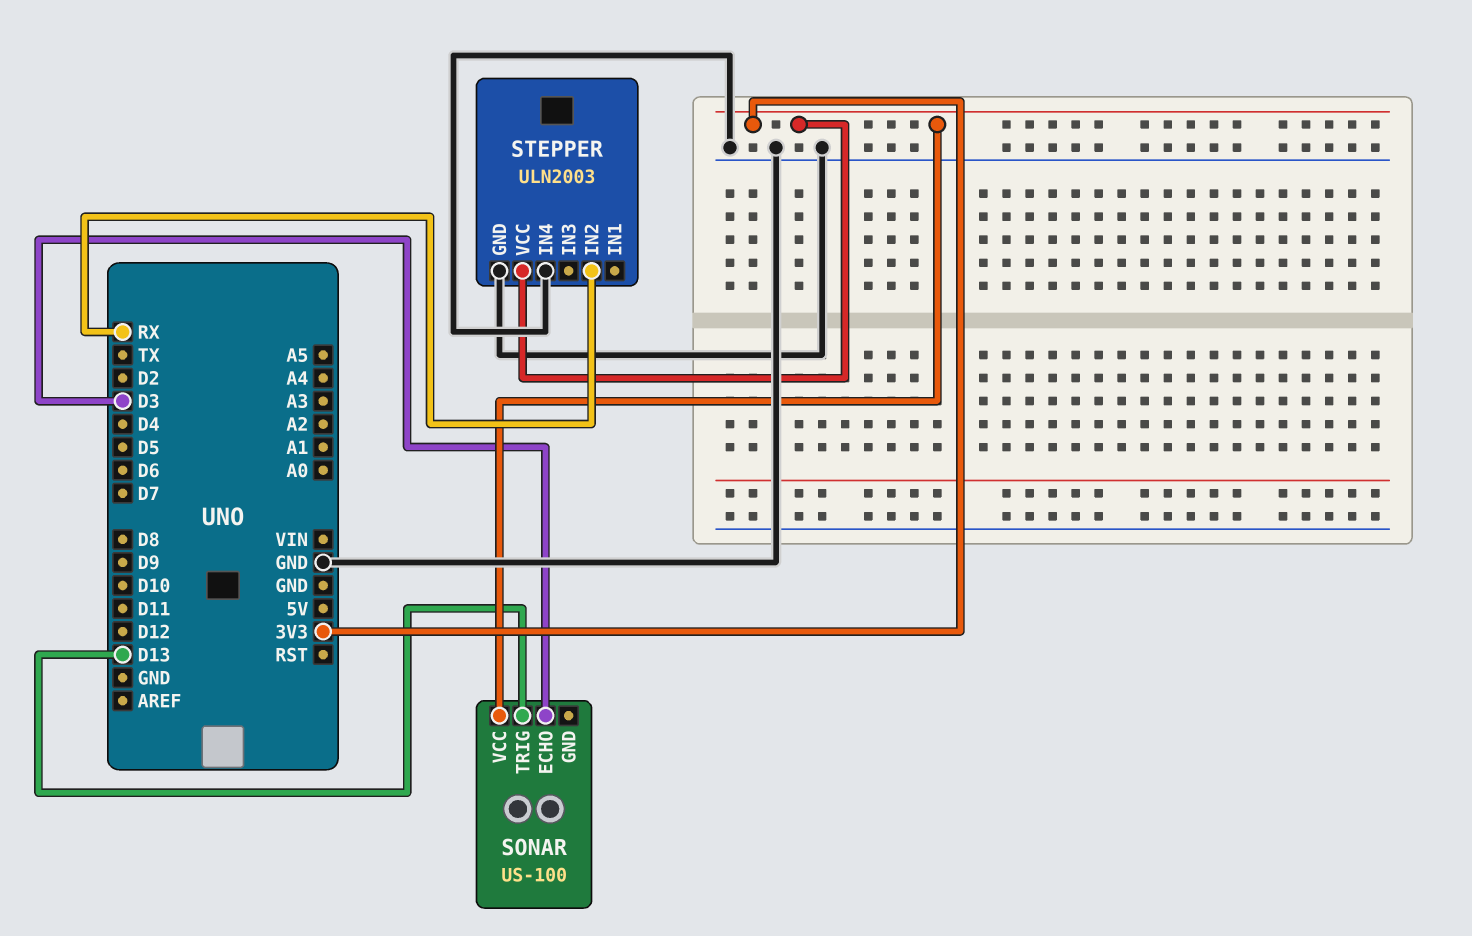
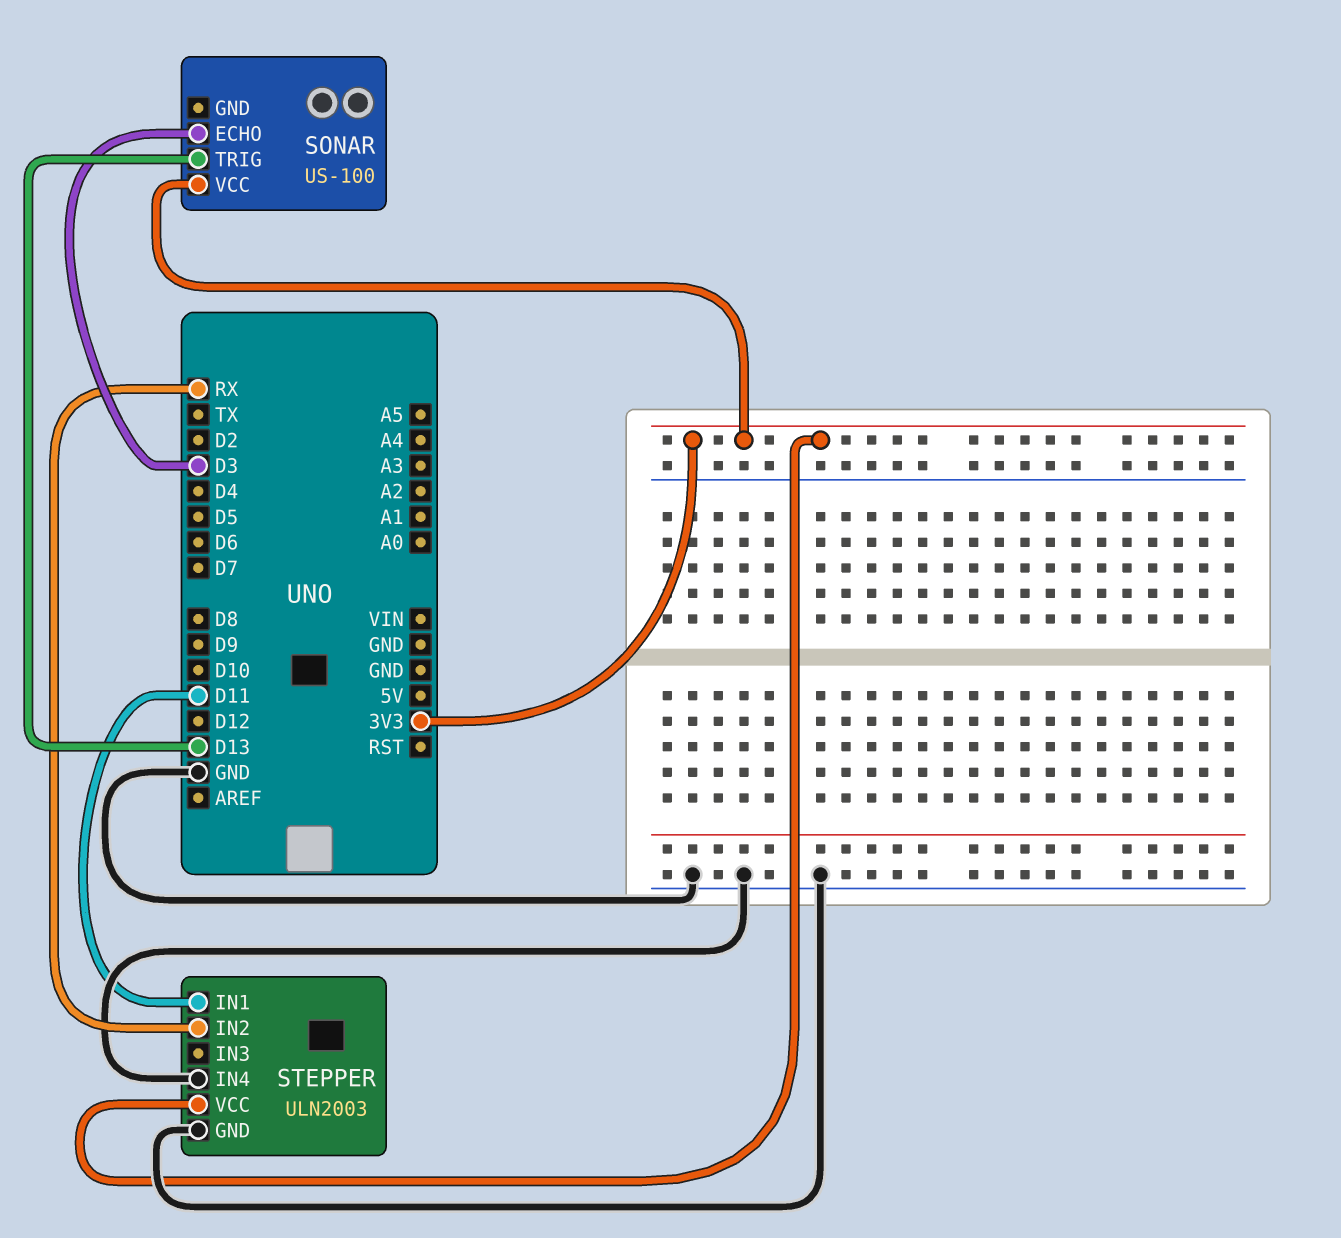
STEPPER pin IN1: none -> D11

